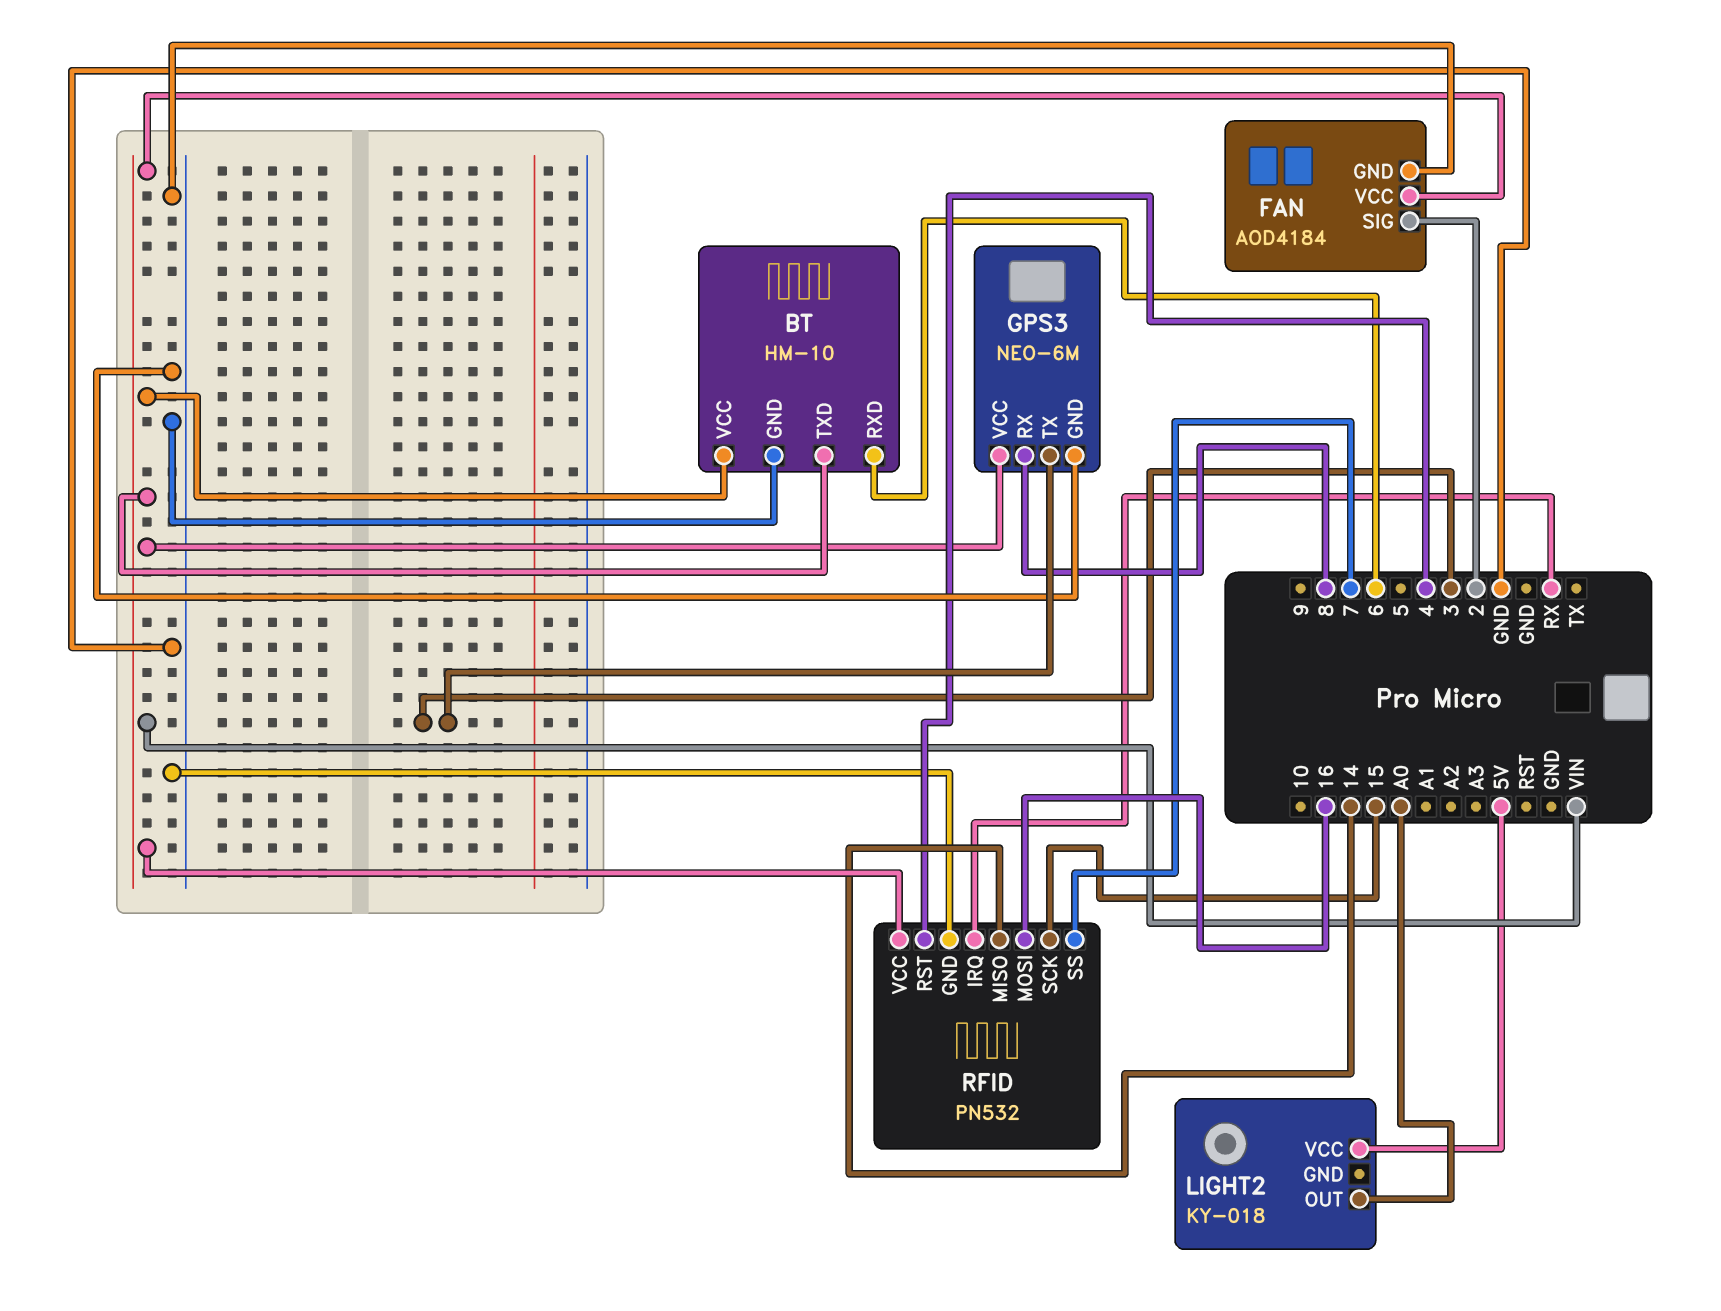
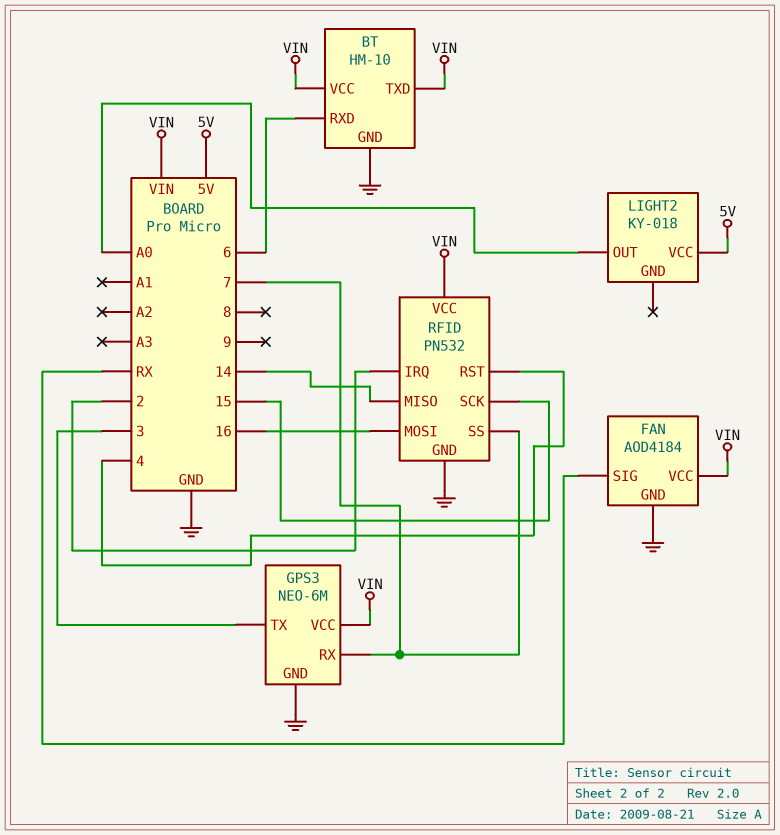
FAN pin SIG: 2 -> RX
GPS3 pin RX: 8 -> 7
RFID pin IRQ: RX -> 2

